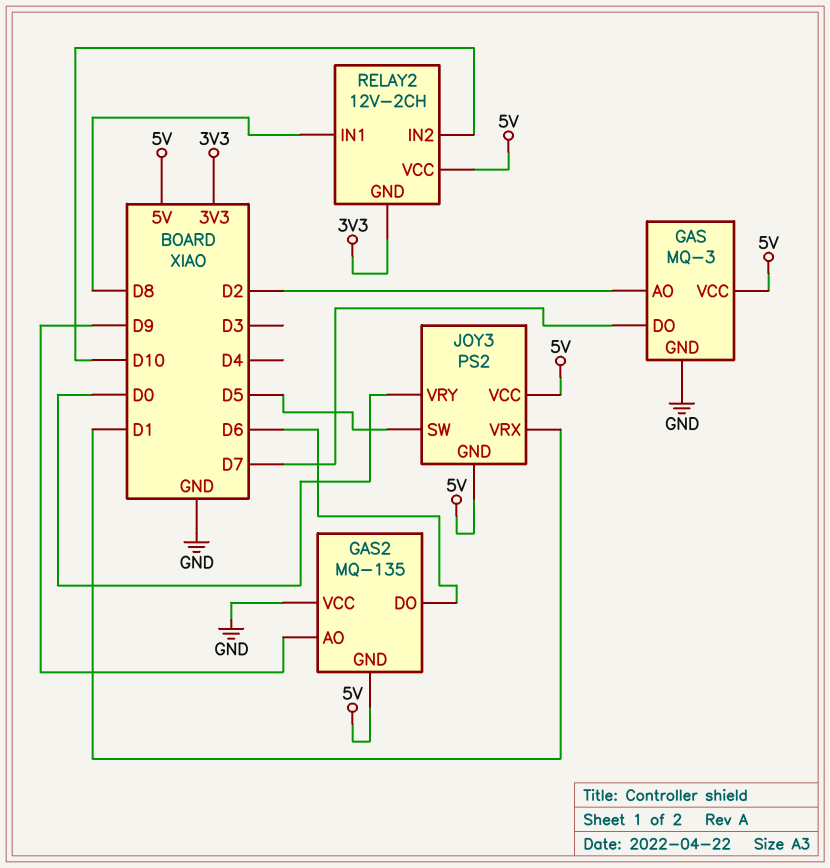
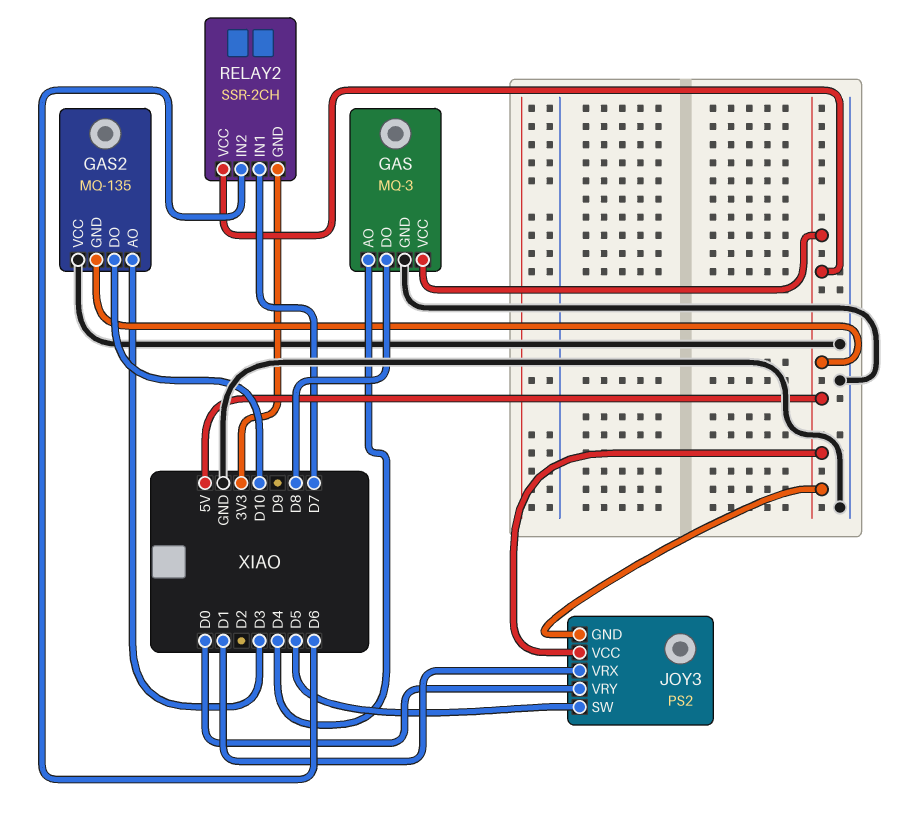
GAS pin AO: D2 -> D4
GAS pin DO: D7 -> D8
GAS2 pin AO: D9 -> D3
GAS2 pin DO: D6 -> D10
RELAY2: 12V-2CH -> SSR-2CH
RELAY2 pin IN1: D8 -> D7
RELAY2 pin IN2: D10 -> D6

